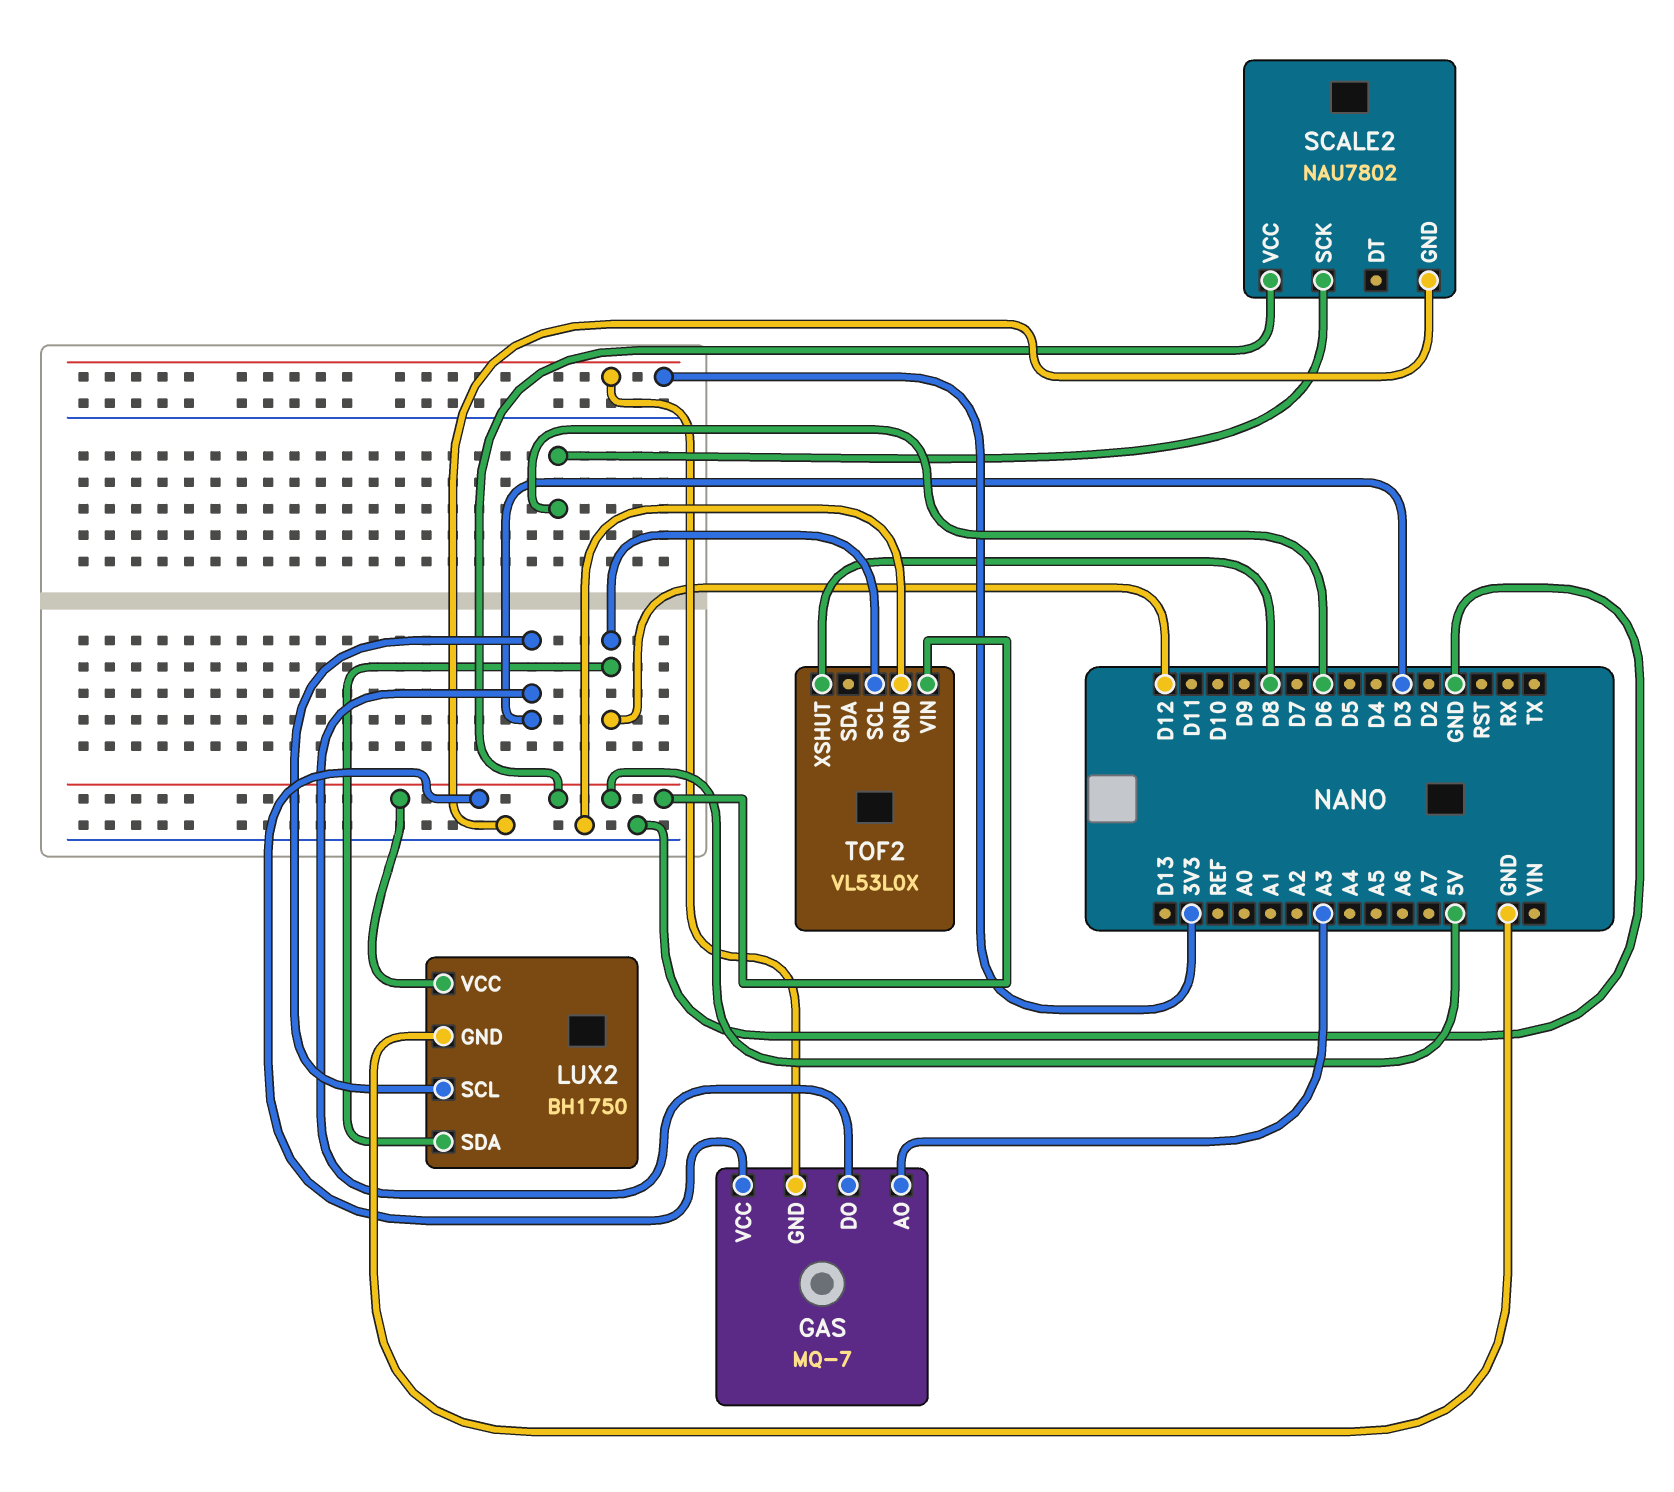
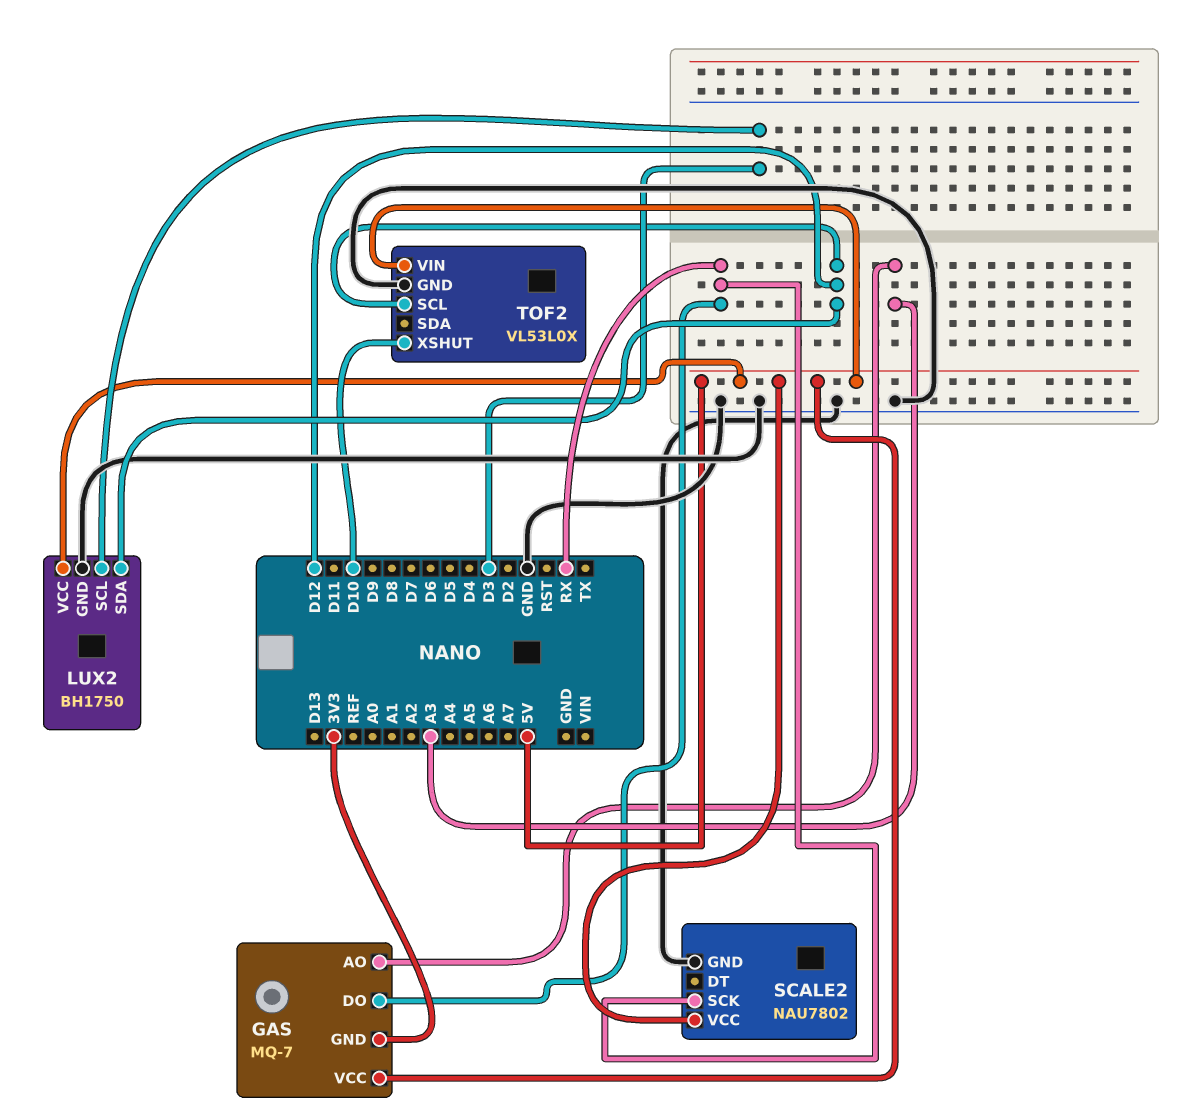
GAS pin DO: D3 -> RX
SCALE2 pin SCK: D6 -> RX
TOF2 pin XSHUT: D8 -> D10

